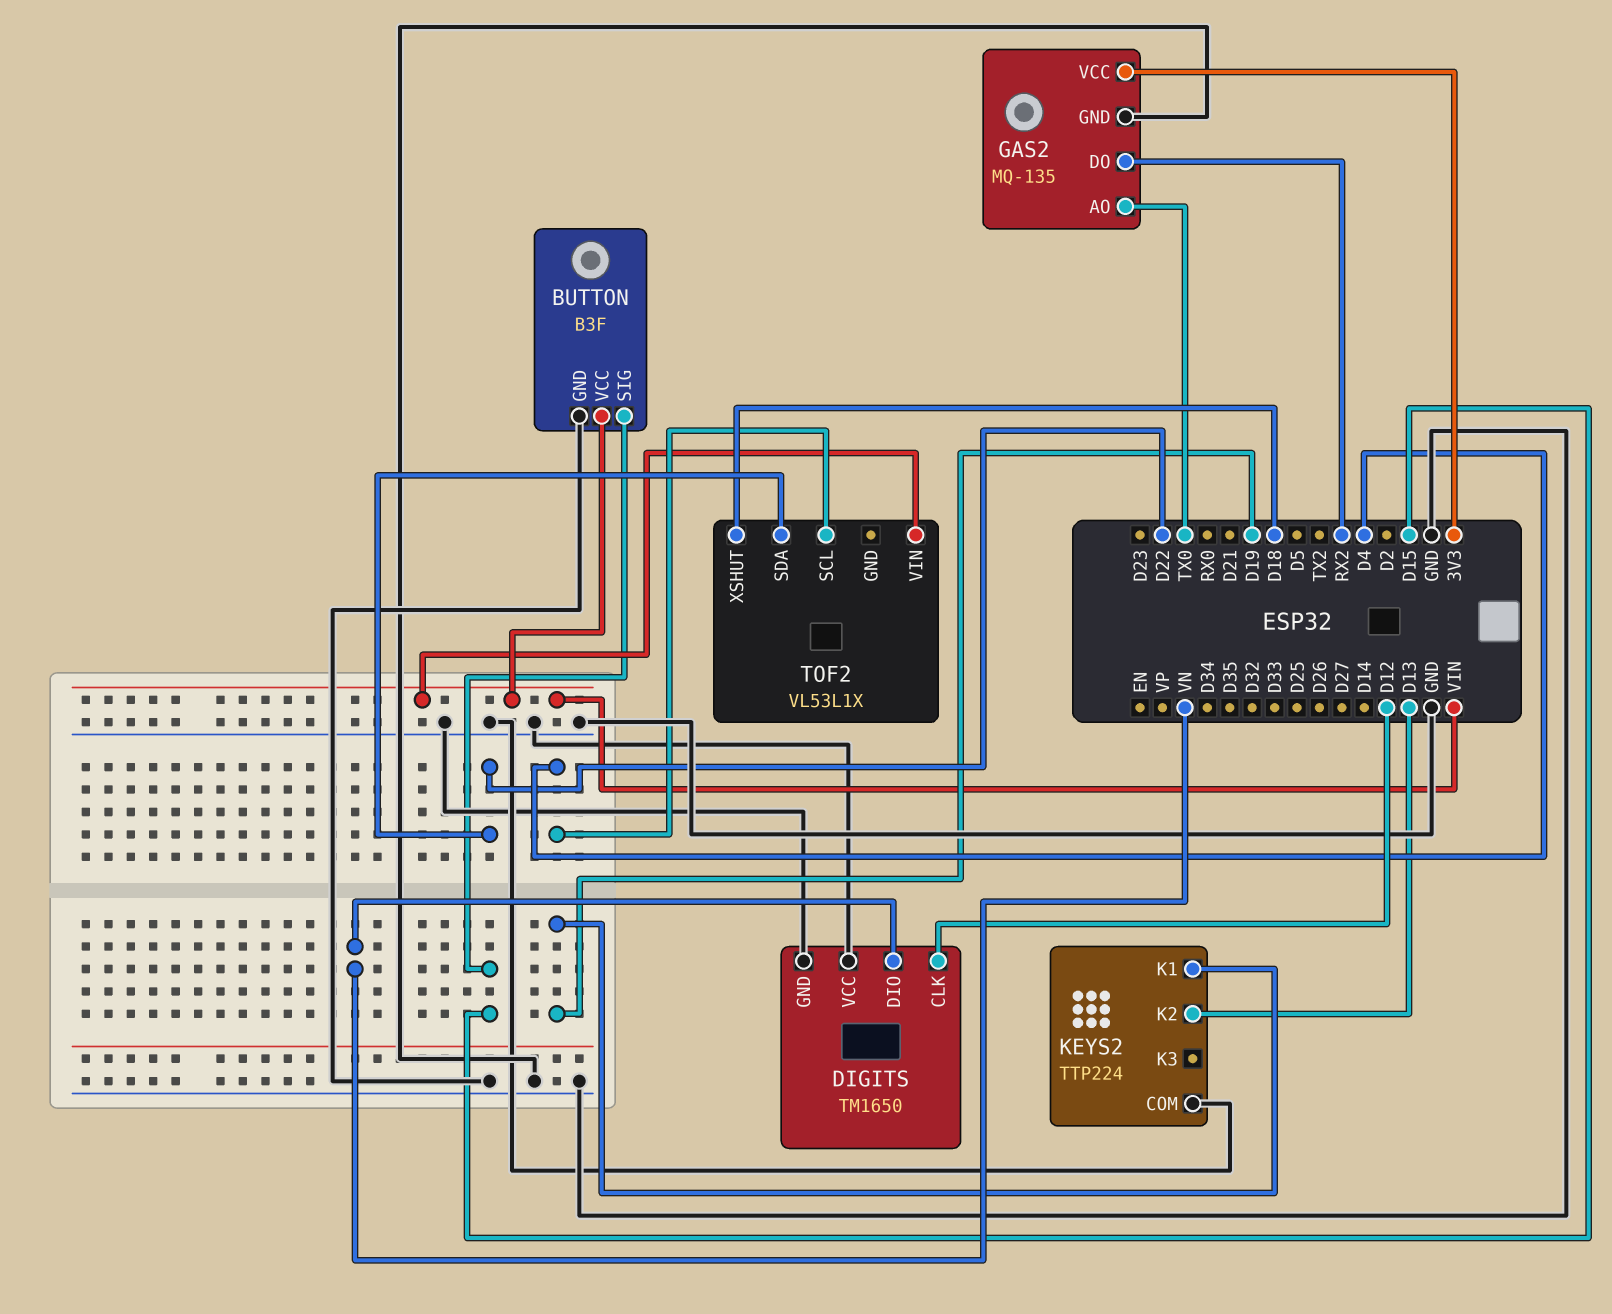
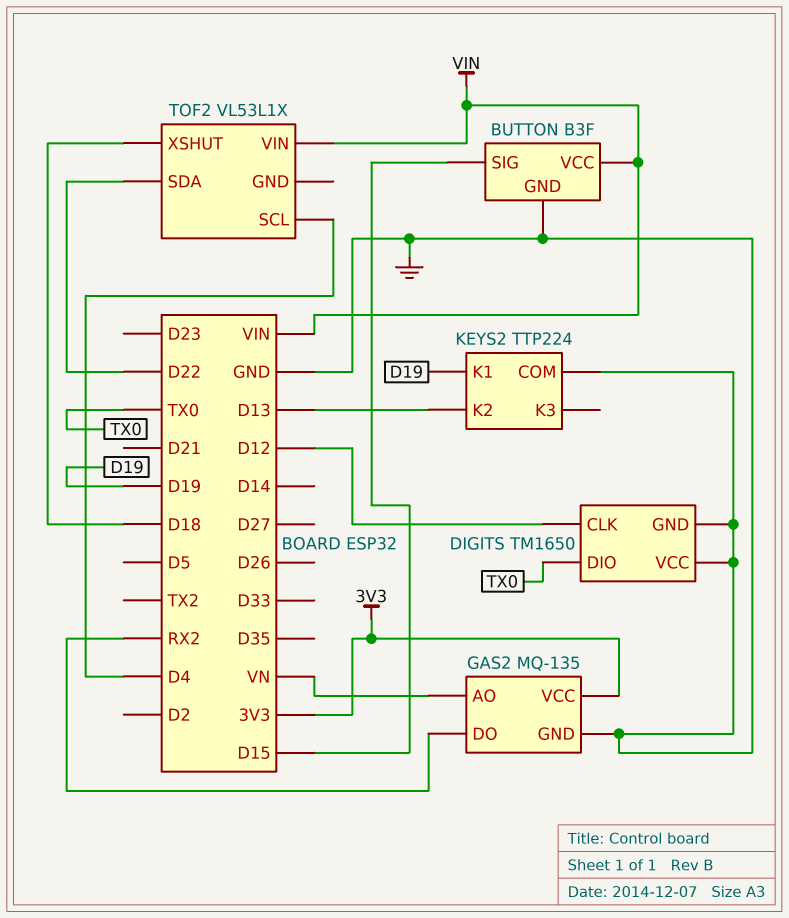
DIGITS pin DIO: VN -> TX0
GAS2 pin AO: TX0 -> VN

